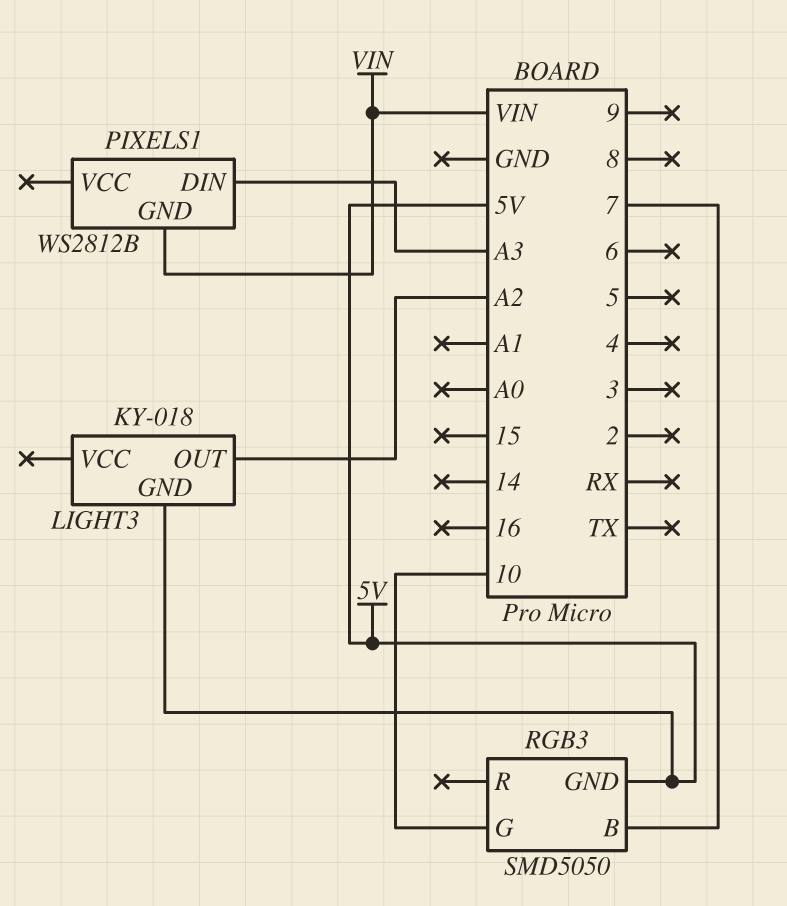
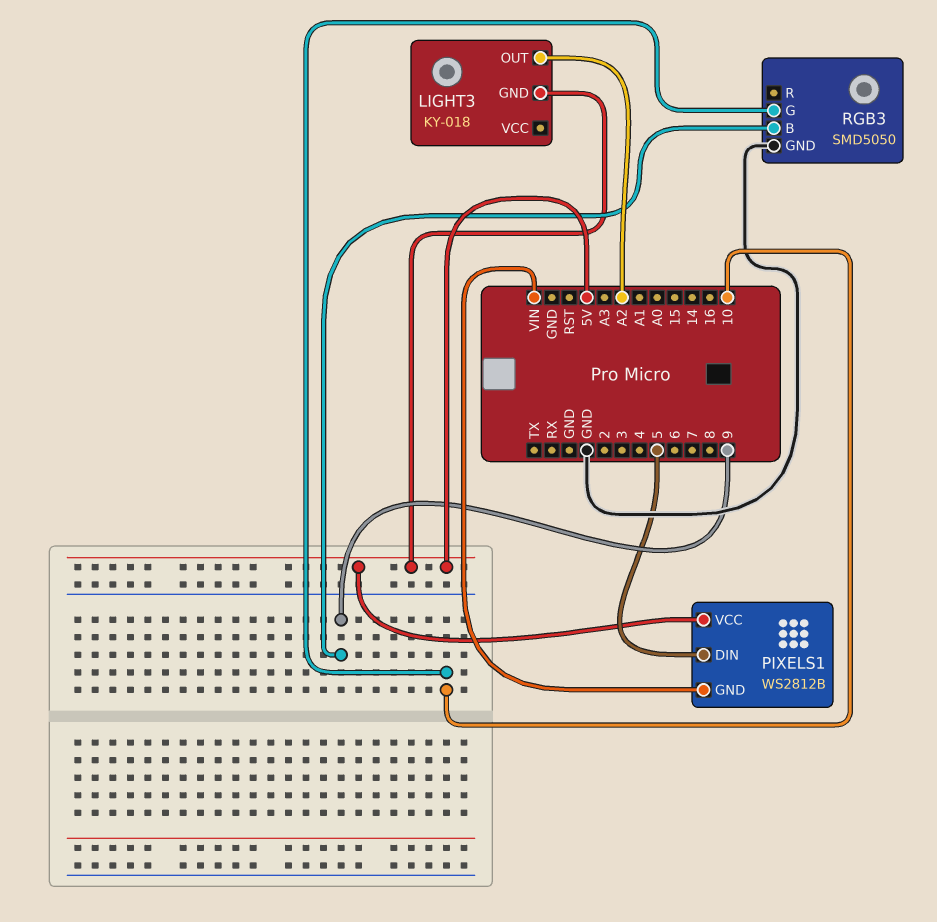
PIXELS1 pin DIN: A3 -> 5
PIXELS1 pin VCC: none -> 5V
RGB3 pin B: 7 -> 9
RGB3 pin GND: 5V -> GND

